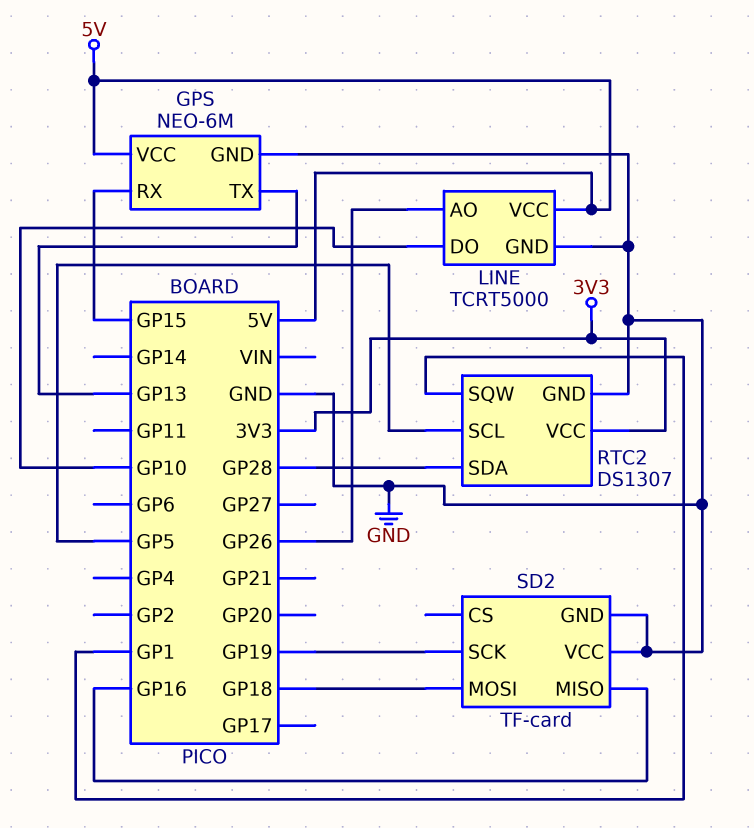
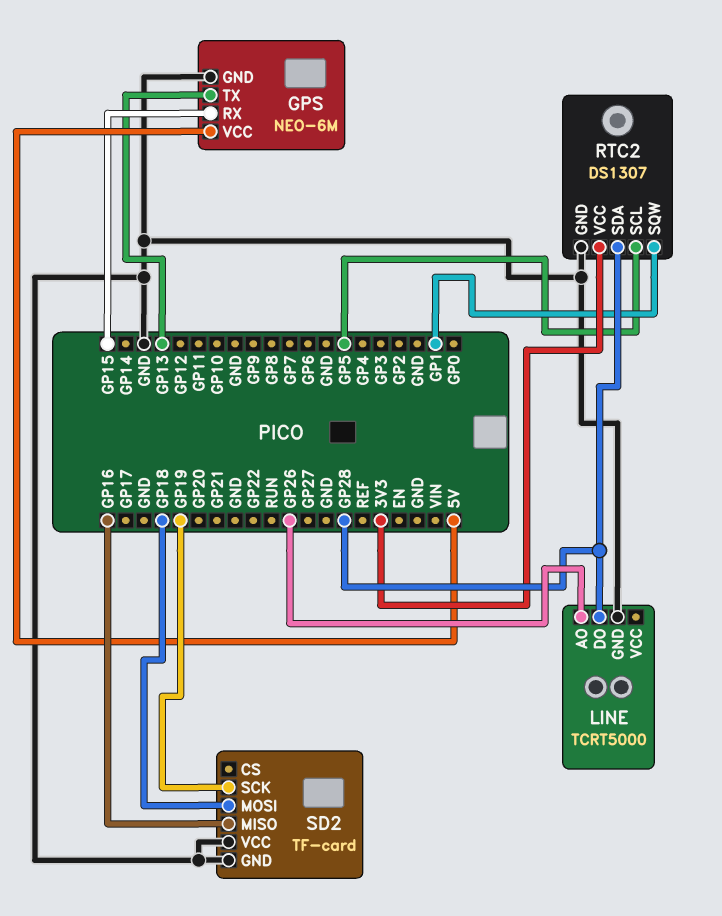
LINE pin DO: GP10 -> GP28
LINE pin VCC: 5V -> none

